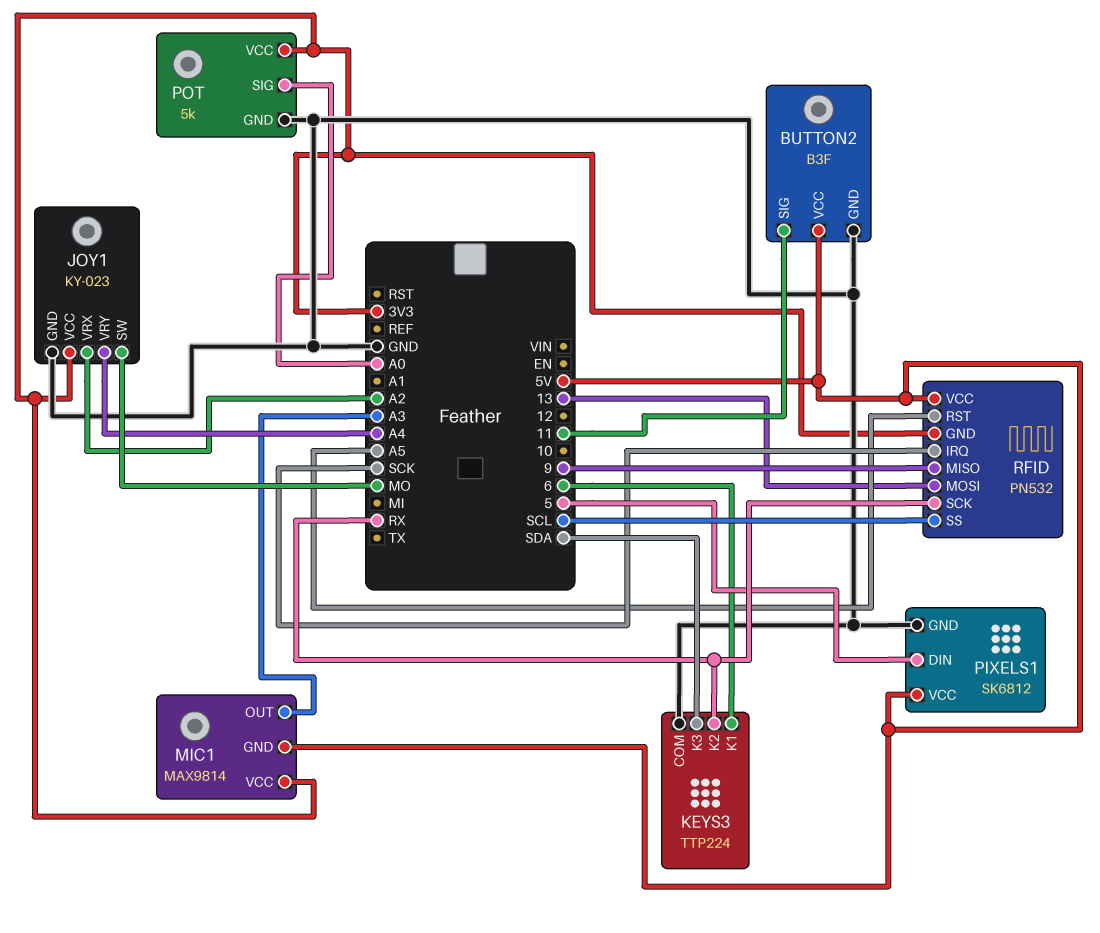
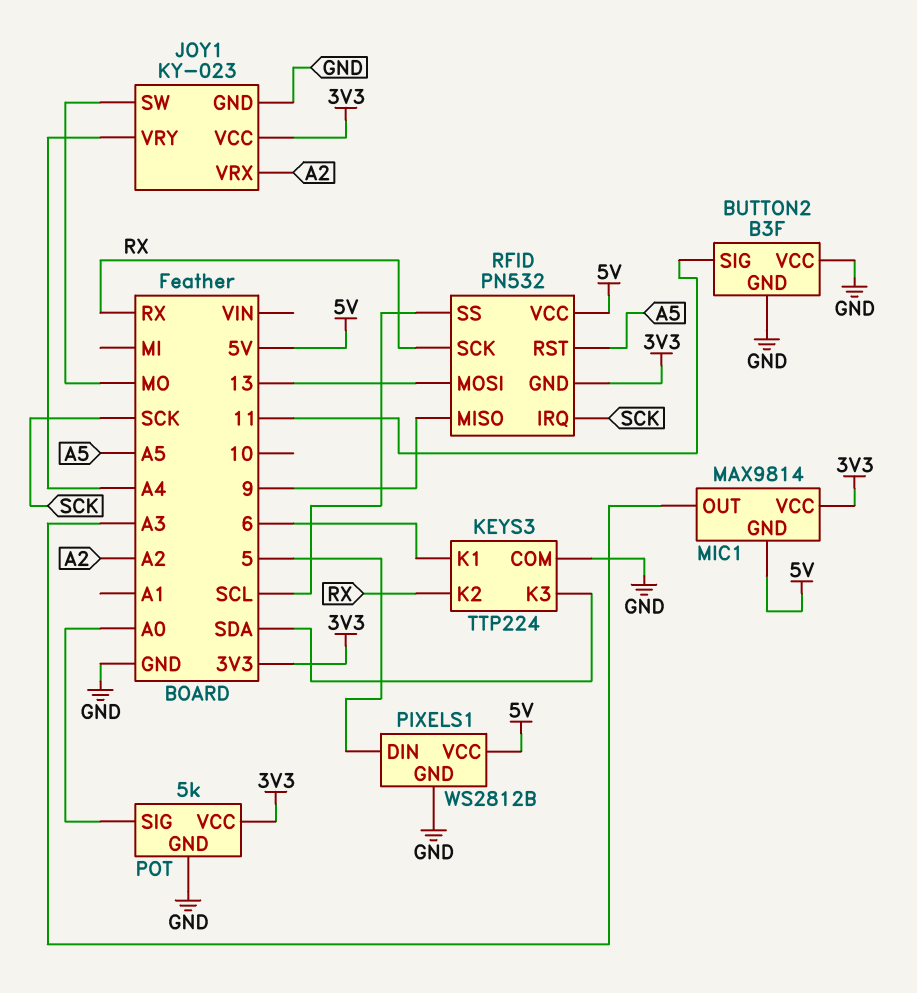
BUTTON2 pin VCC: 5V -> GND
PIXELS1: SK6812 -> WS2812B

